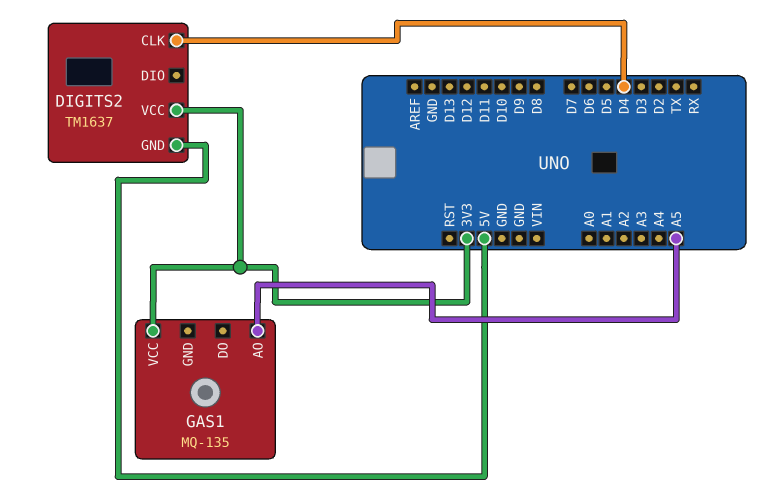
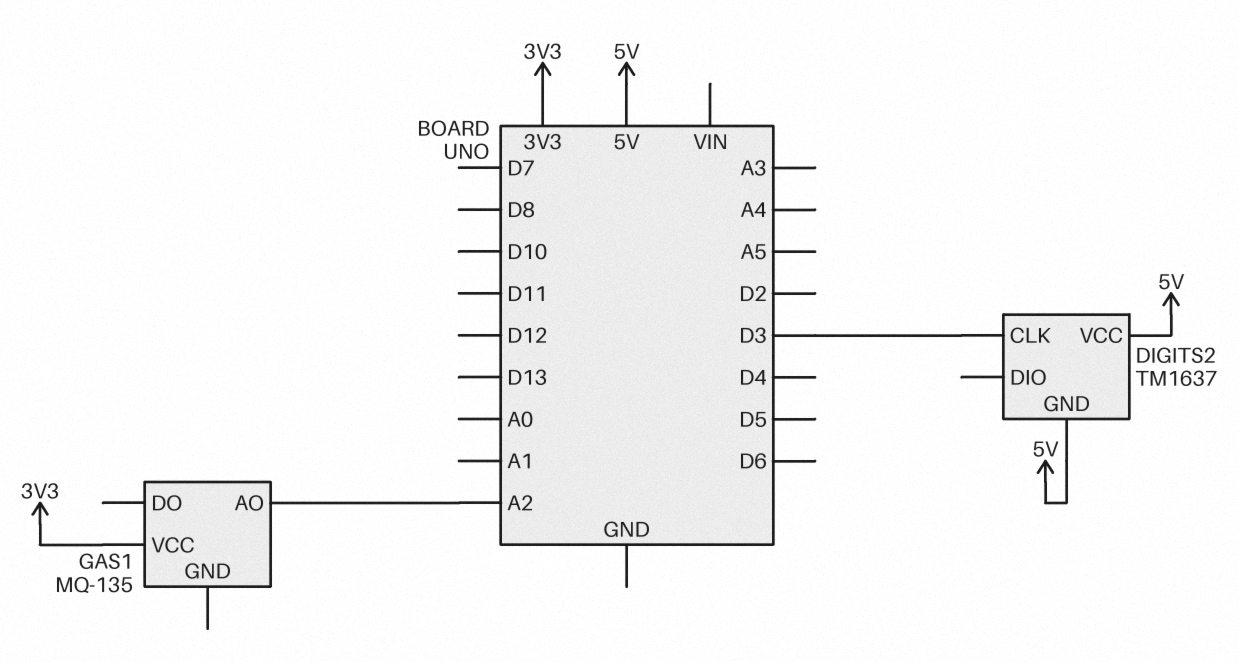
DIGITS2 pin CLK: D4 -> D3
DIGITS2 pin VCC: 3V3 -> 5V
GAS1 pin AO: A5 -> A2

